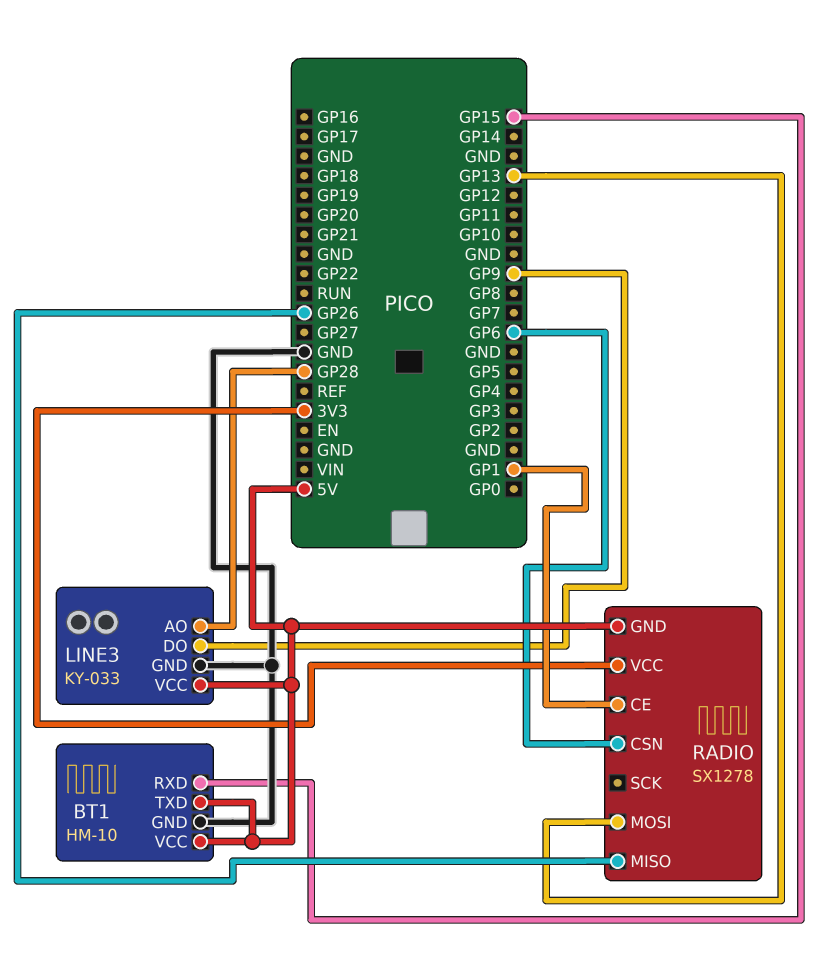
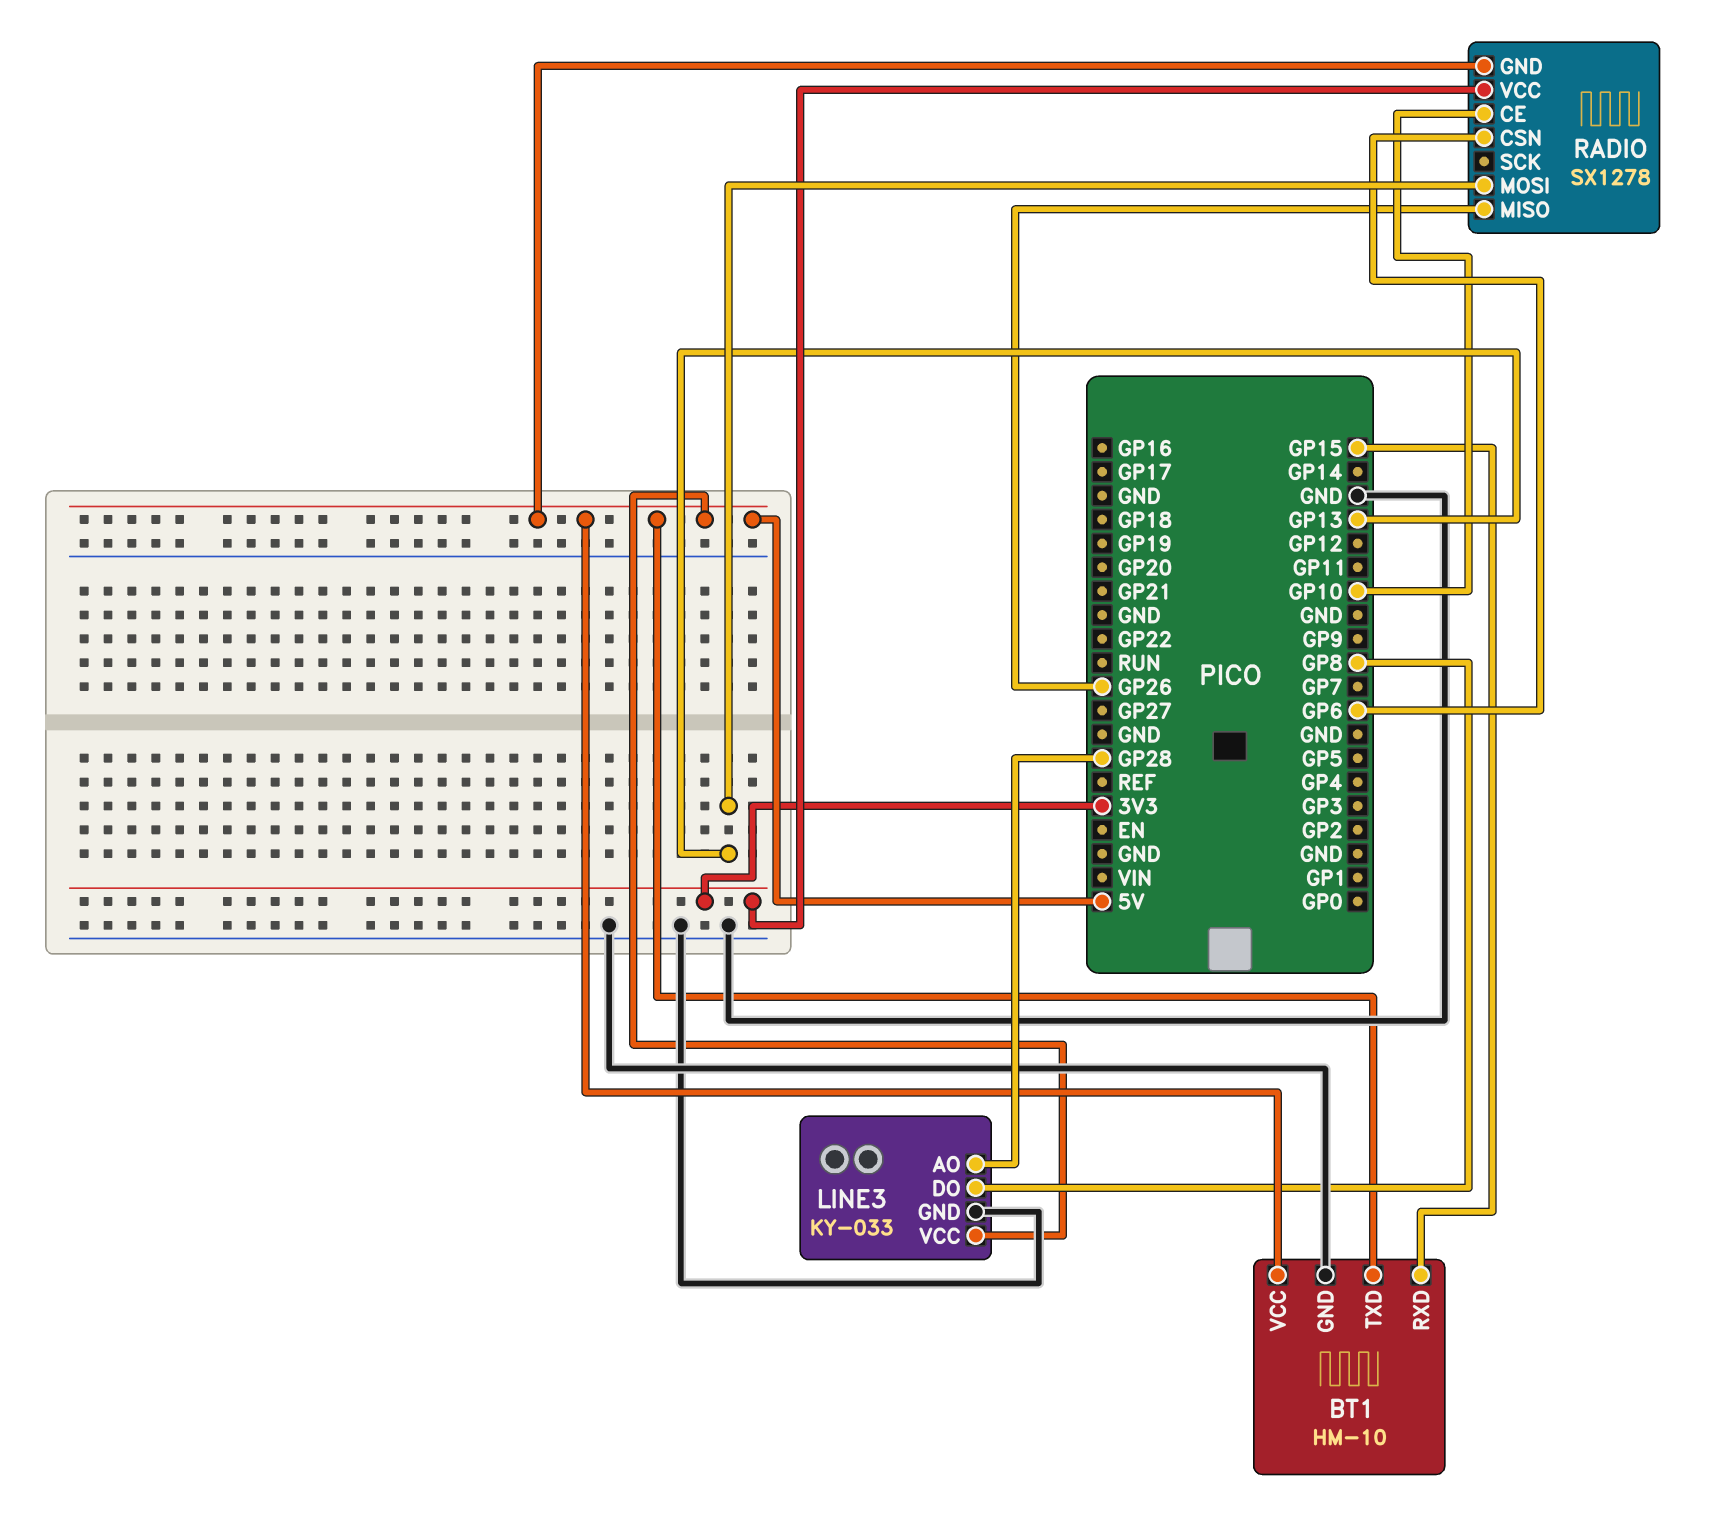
LINE3 pin DO: GP9 -> GP8
RADIO pin CE: GP1 -> GP10

